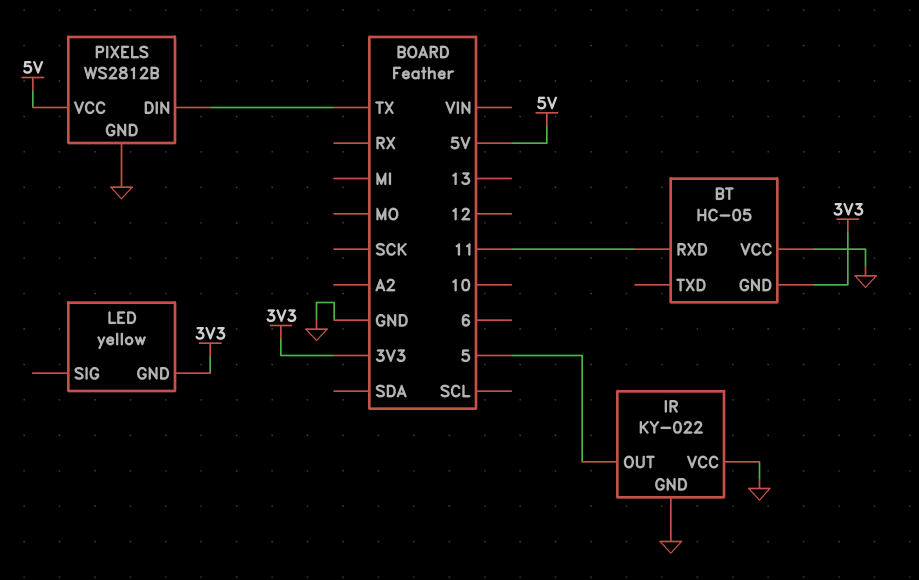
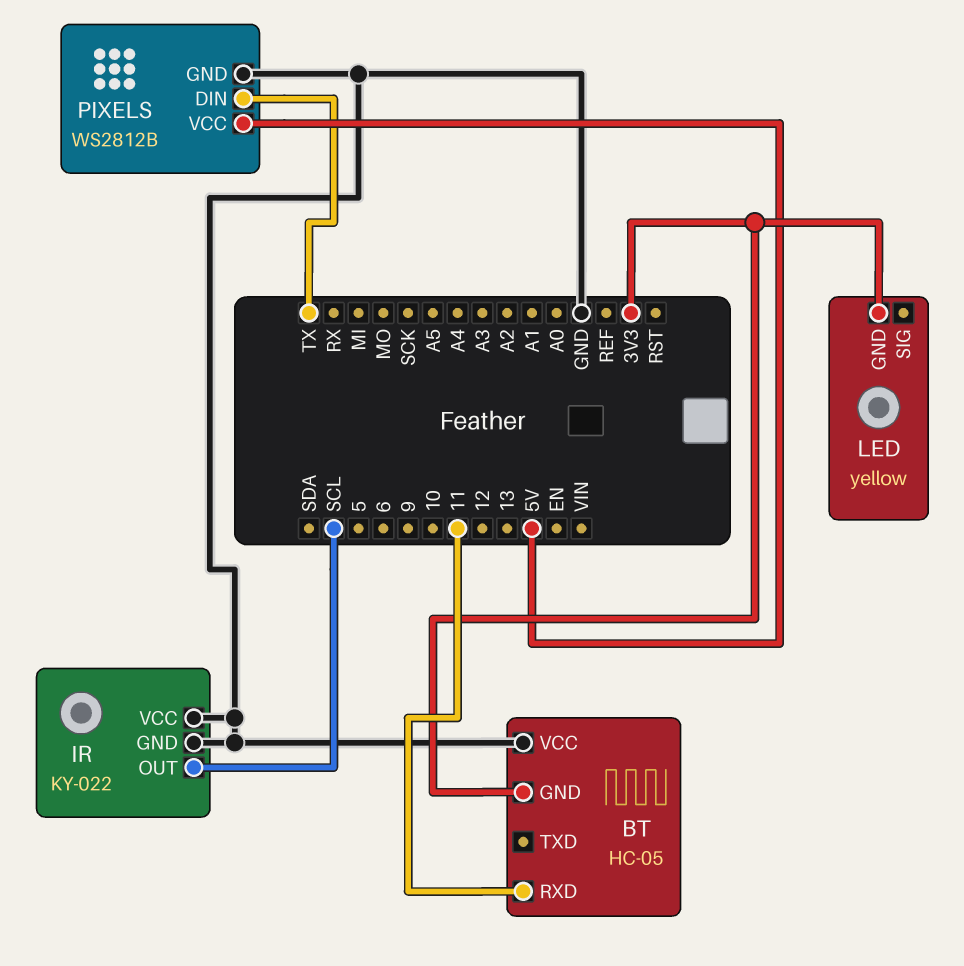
IR pin OUT: 5 -> SCL

